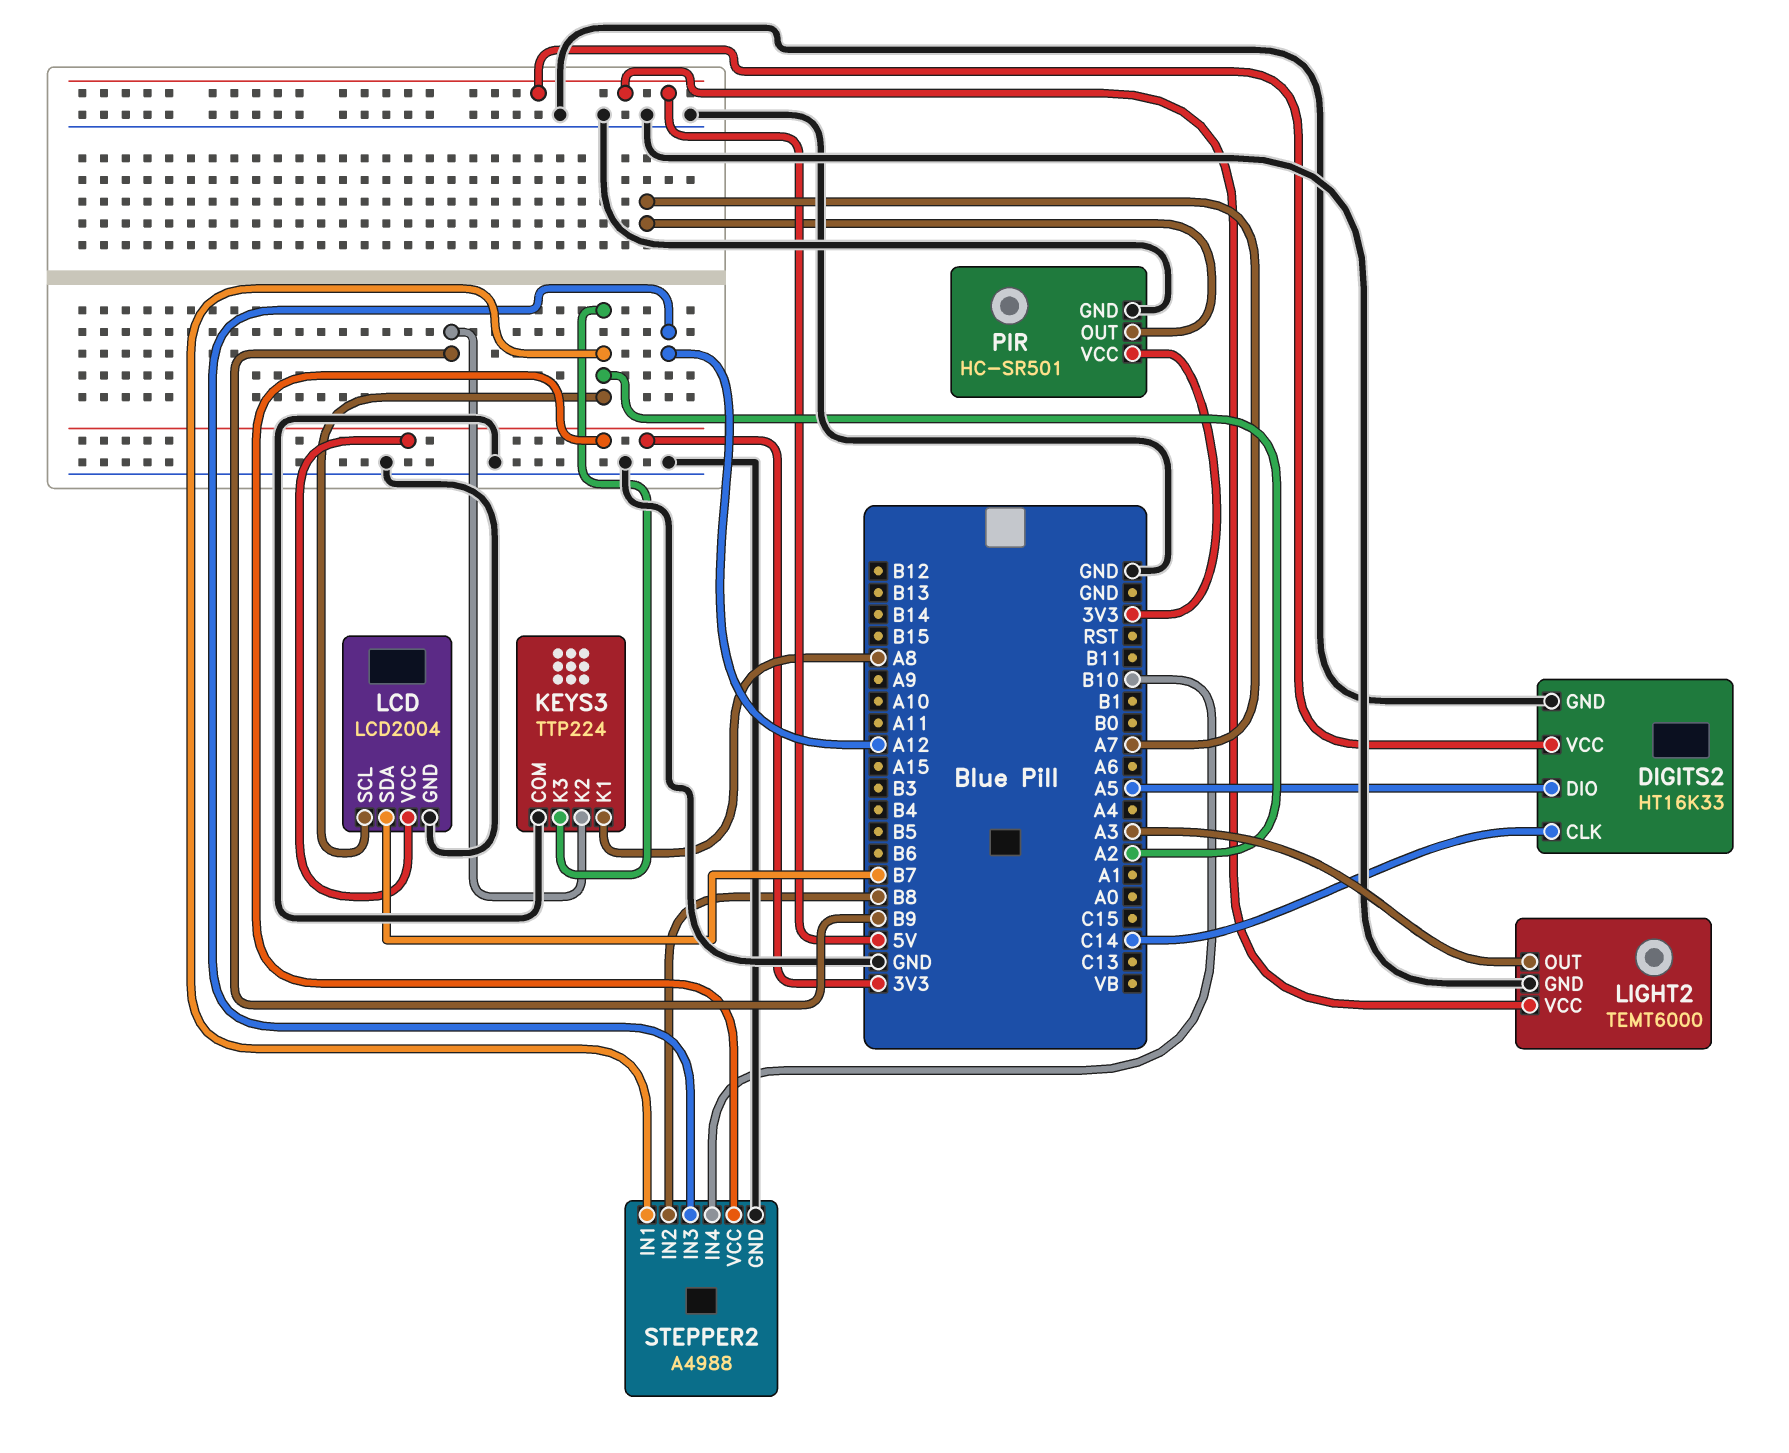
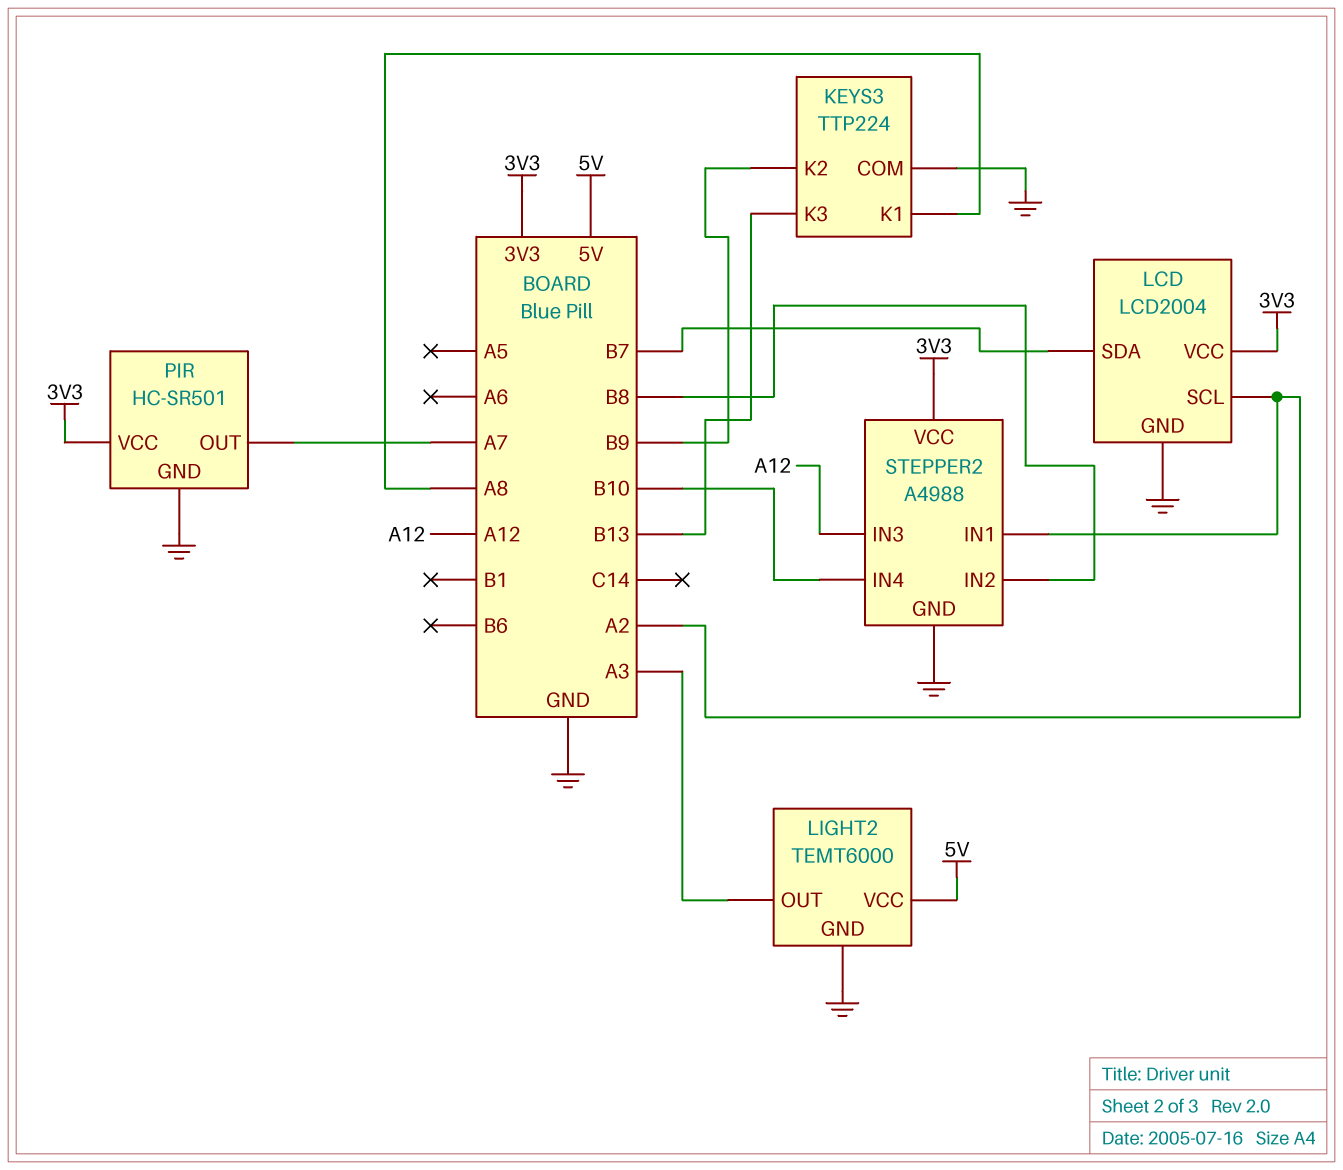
DIGITS2: HT16K33 -> none
DIGITS2 pin CLK: C14 -> none
DIGITS2 pin DIO: A5 -> none
DIGITS2 pin GND: GND -> none
DIGITS2 pin VCC: 5V -> none
KEYS3 pin K3: A2 -> B13

